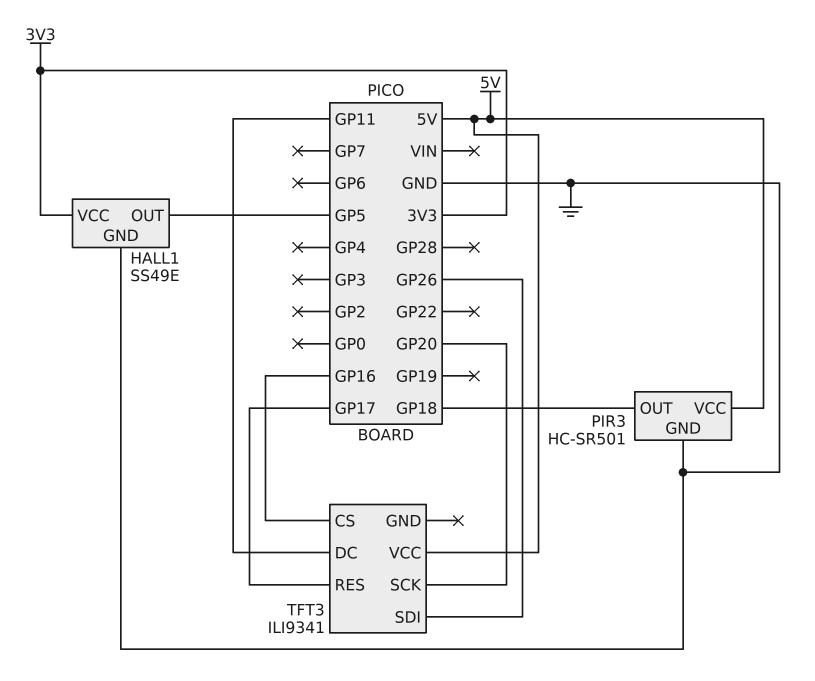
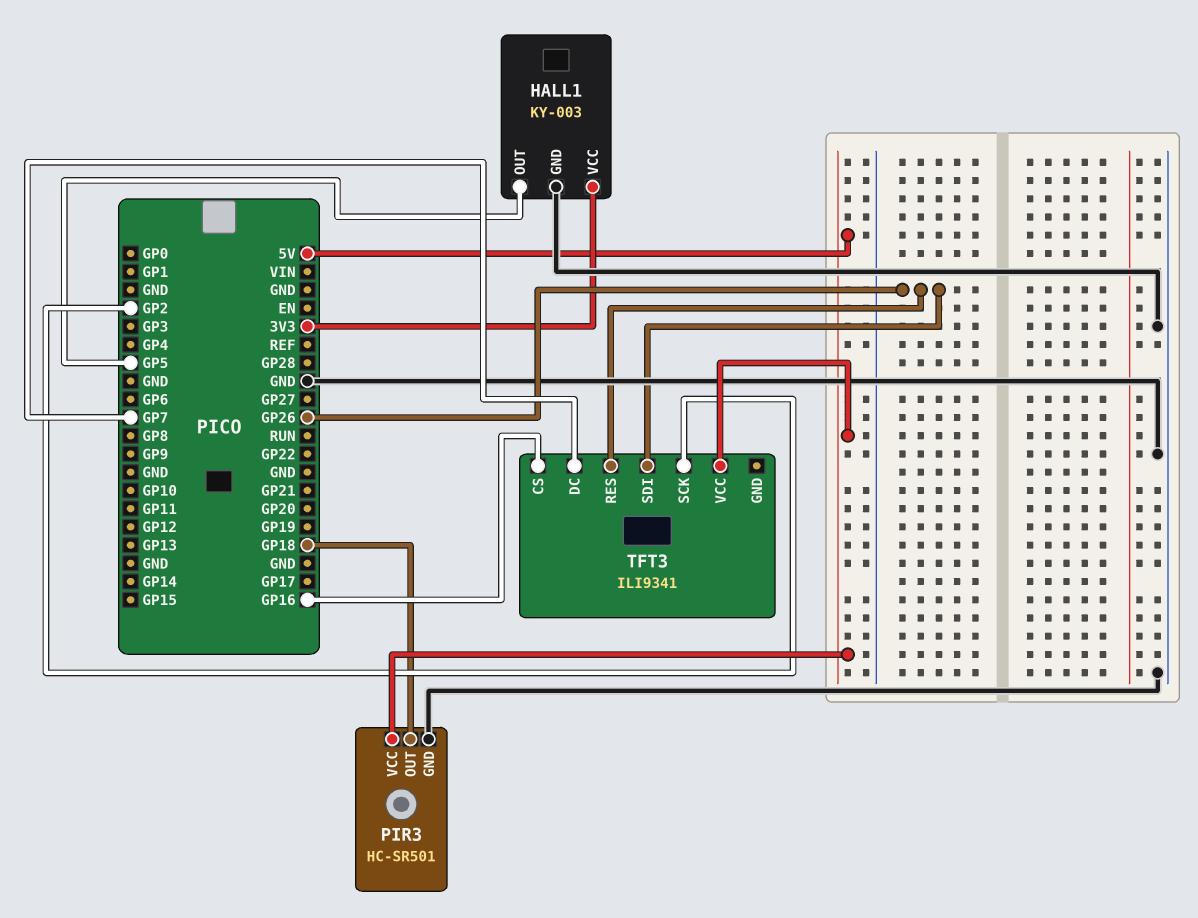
HALL1: SS49E -> KY-003
TFT3 pin DC: GP11 -> GP7
TFT3 pin RES: GP17 -> GP26
TFT3 pin SCK: GP20 -> GP2

